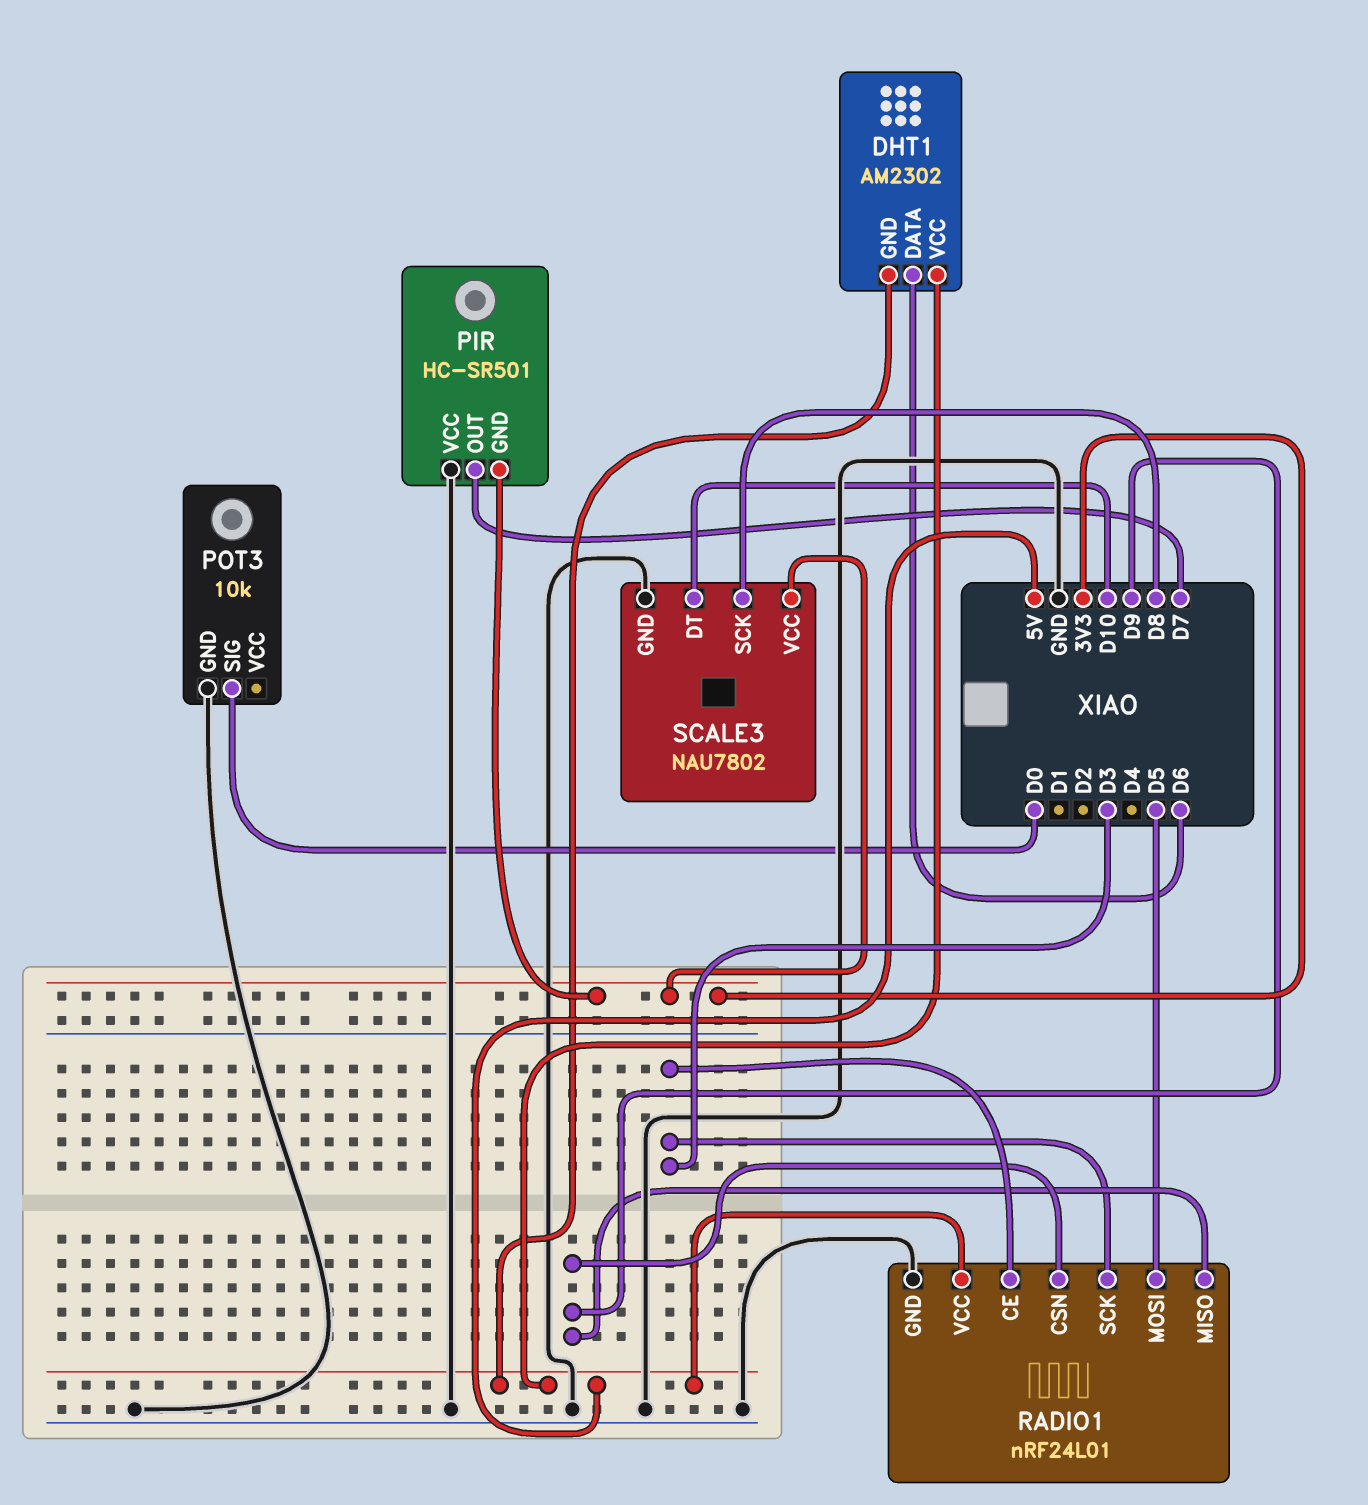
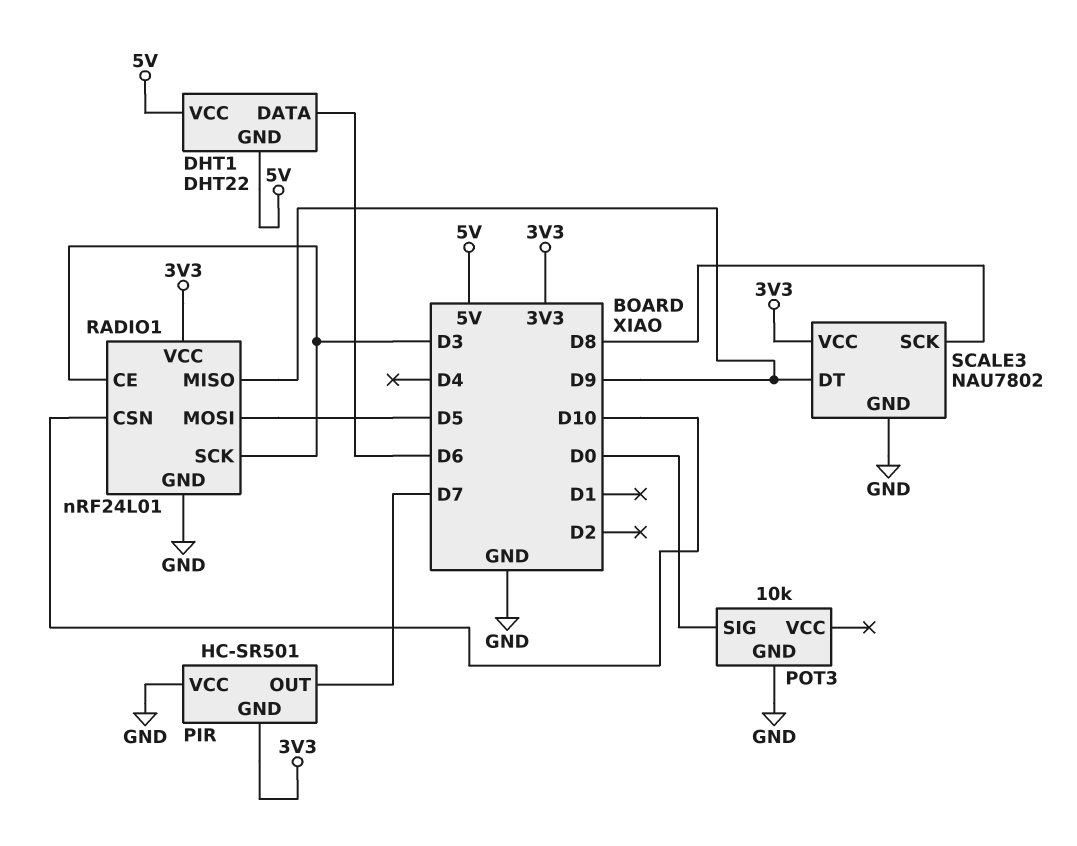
DHT1: AM2302 -> DHT22
RADIO1 pin CSN: D9 -> D10
RADIO1 pin VCC: 5V -> 3V3
SCALE3 pin DT: D10 -> D9

